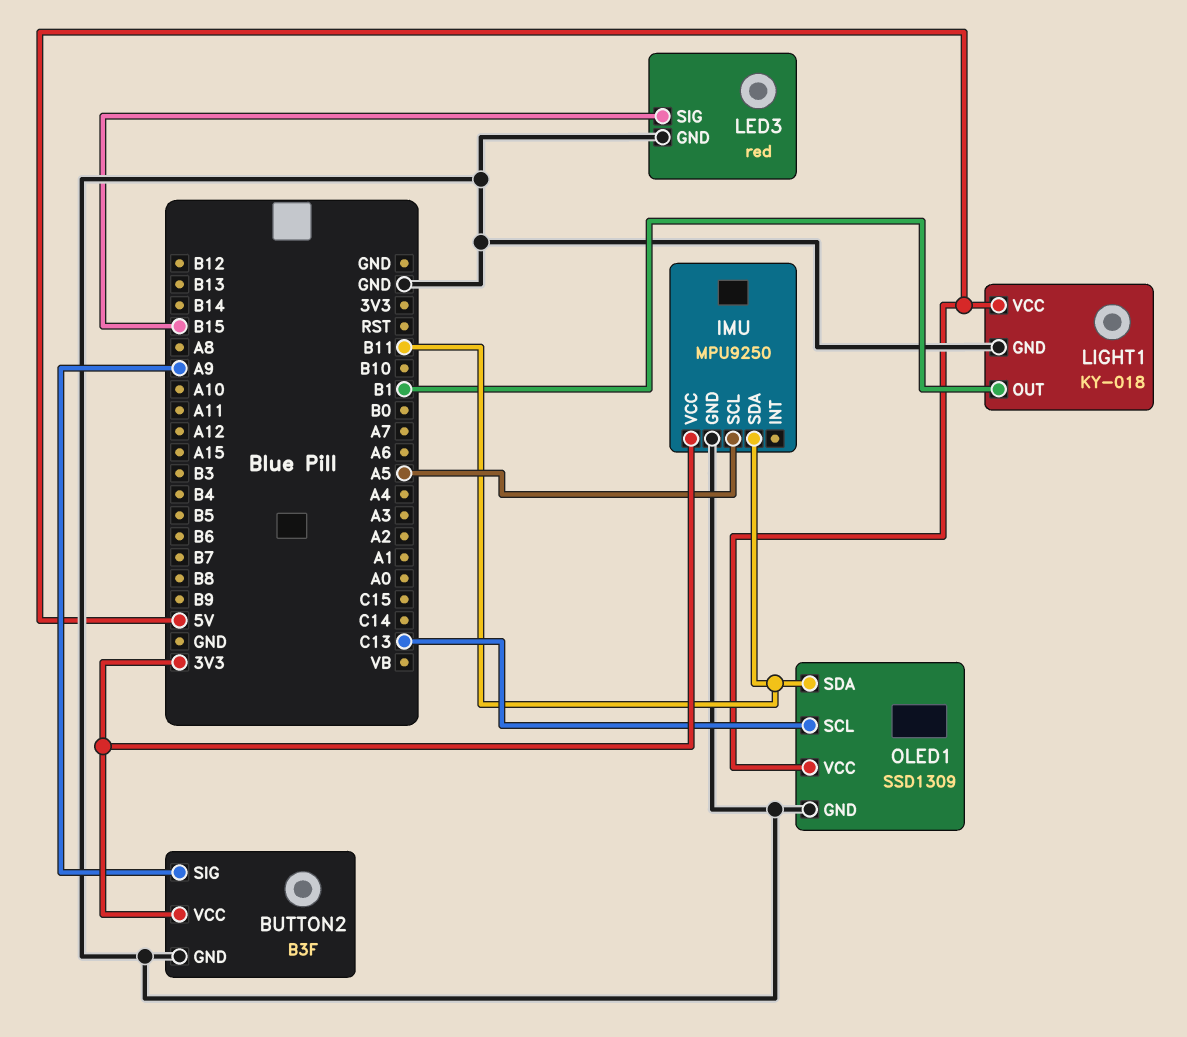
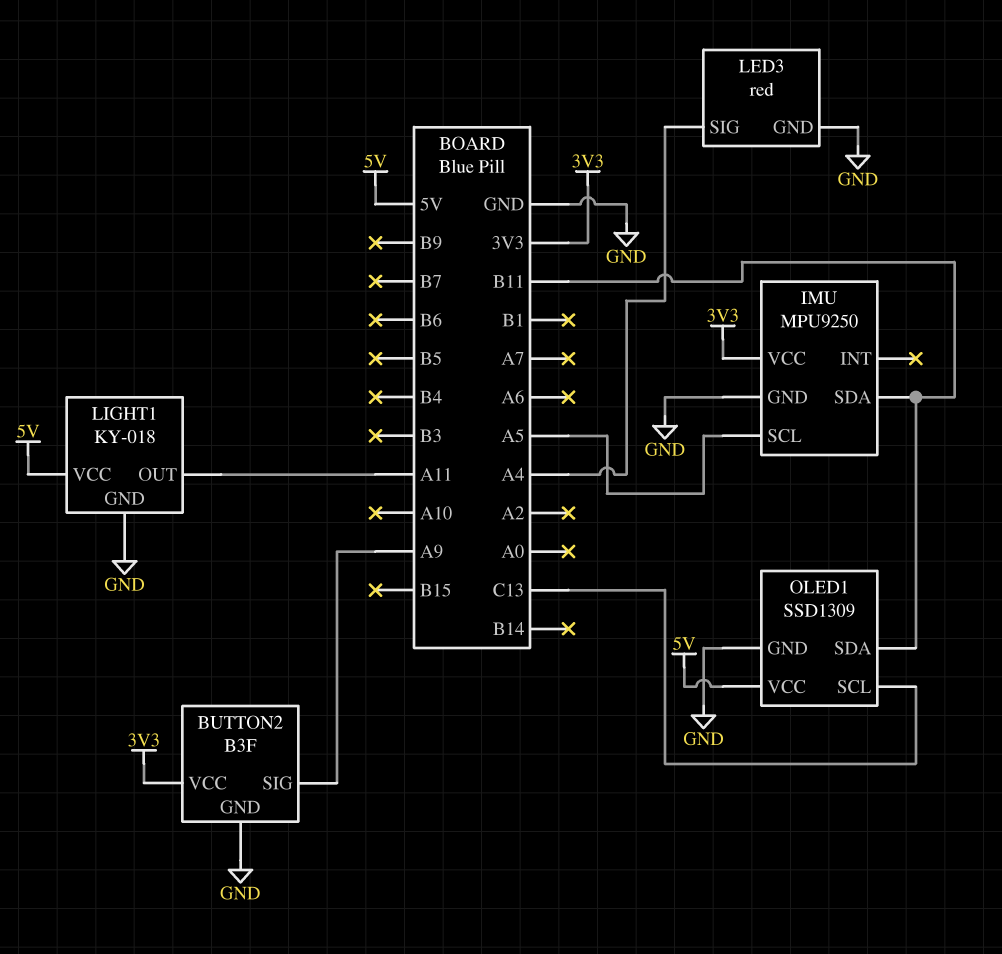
LED3 pin SIG: B15 -> A4
LIGHT1 pin OUT: B1 -> A11

